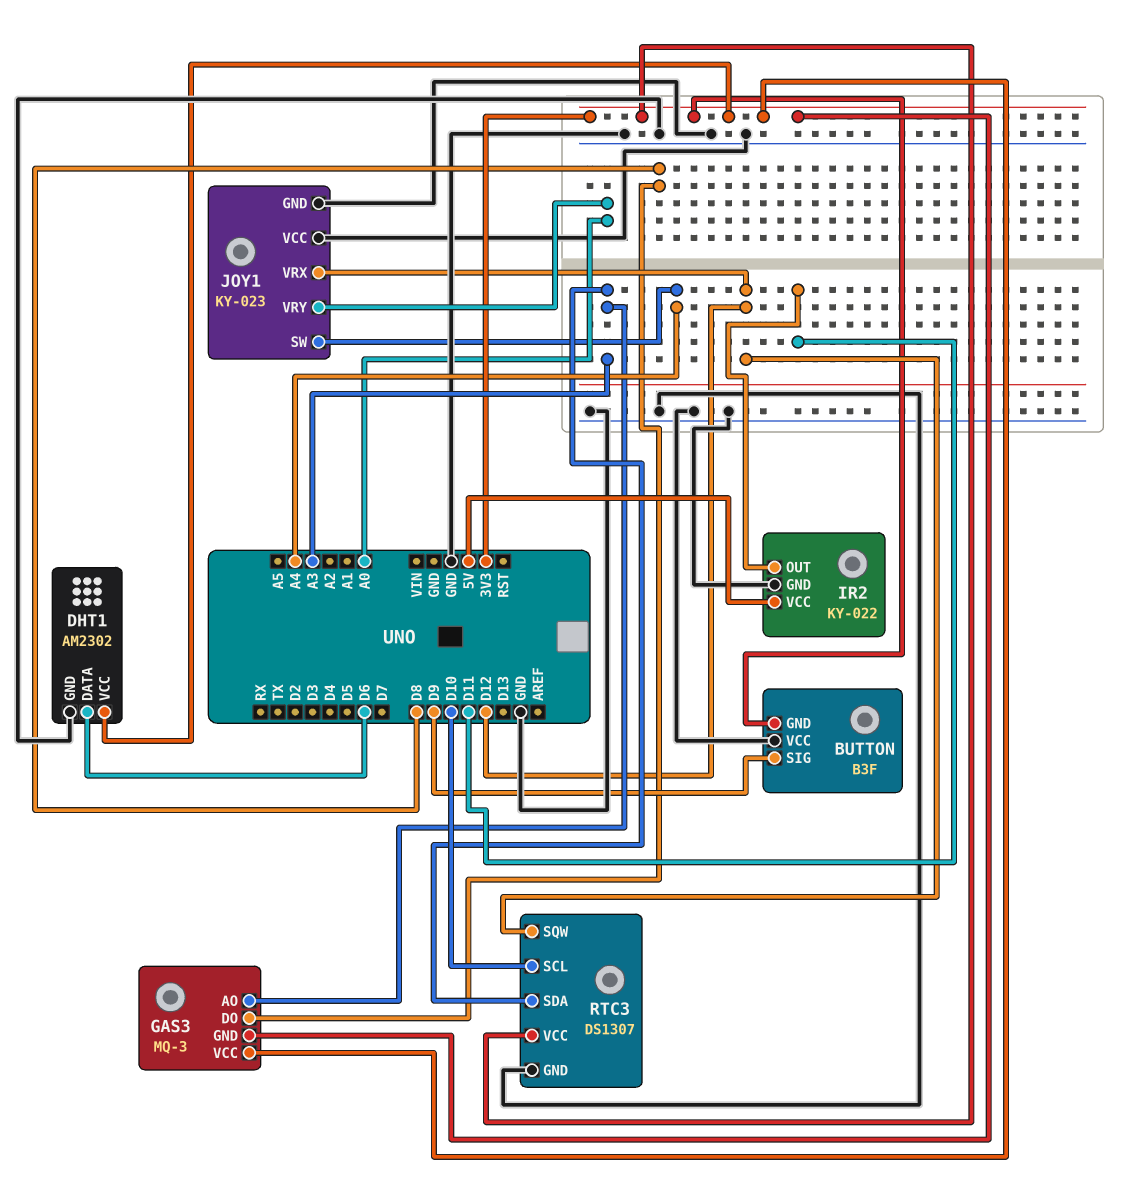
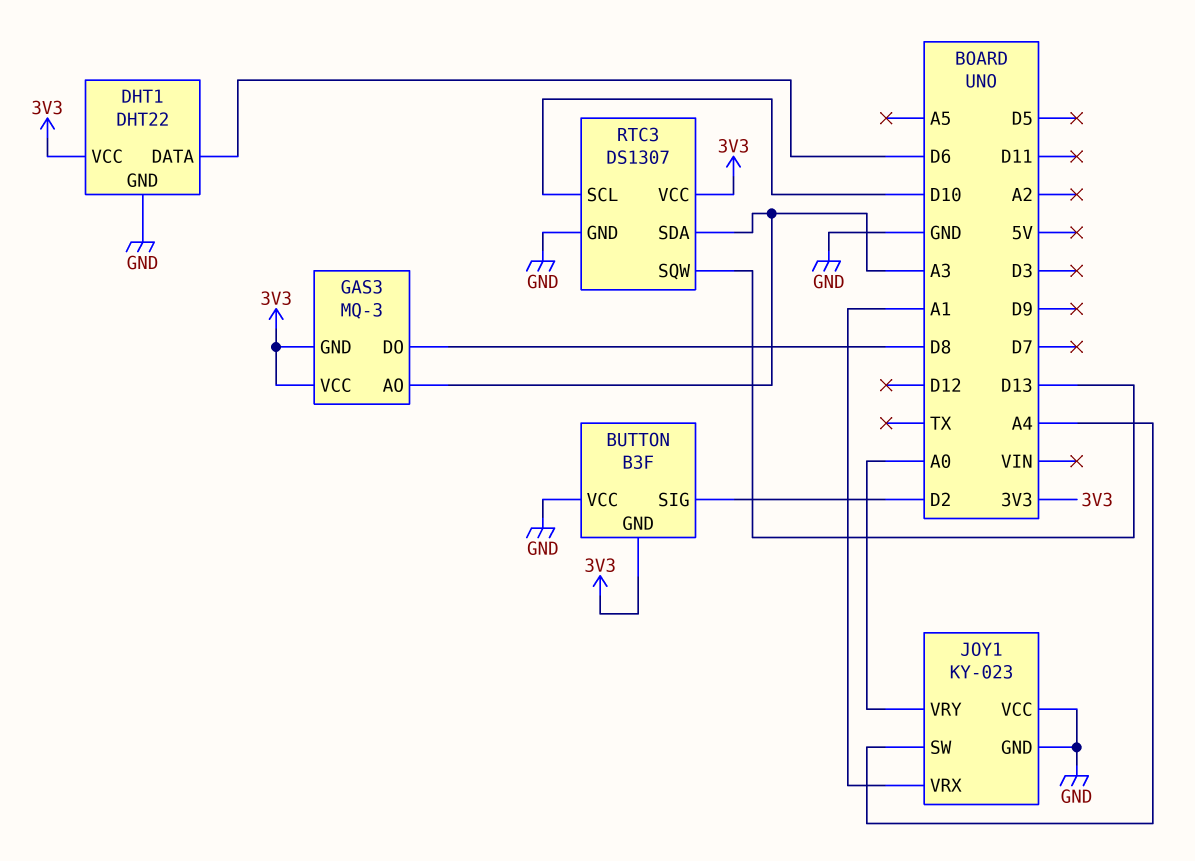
BUTTON pin SIG: D9 -> D2
DHT1: AM2302 -> DHT22
IR2: KY-022 -> none
IR2 pin GND: GND -> none
IR2 pin OUT: D11 -> none
IR2 pin VCC: 5V -> none
JOY1 pin VRX: D12 -> A1
RTC3 pin SQW: D12 -> D13

